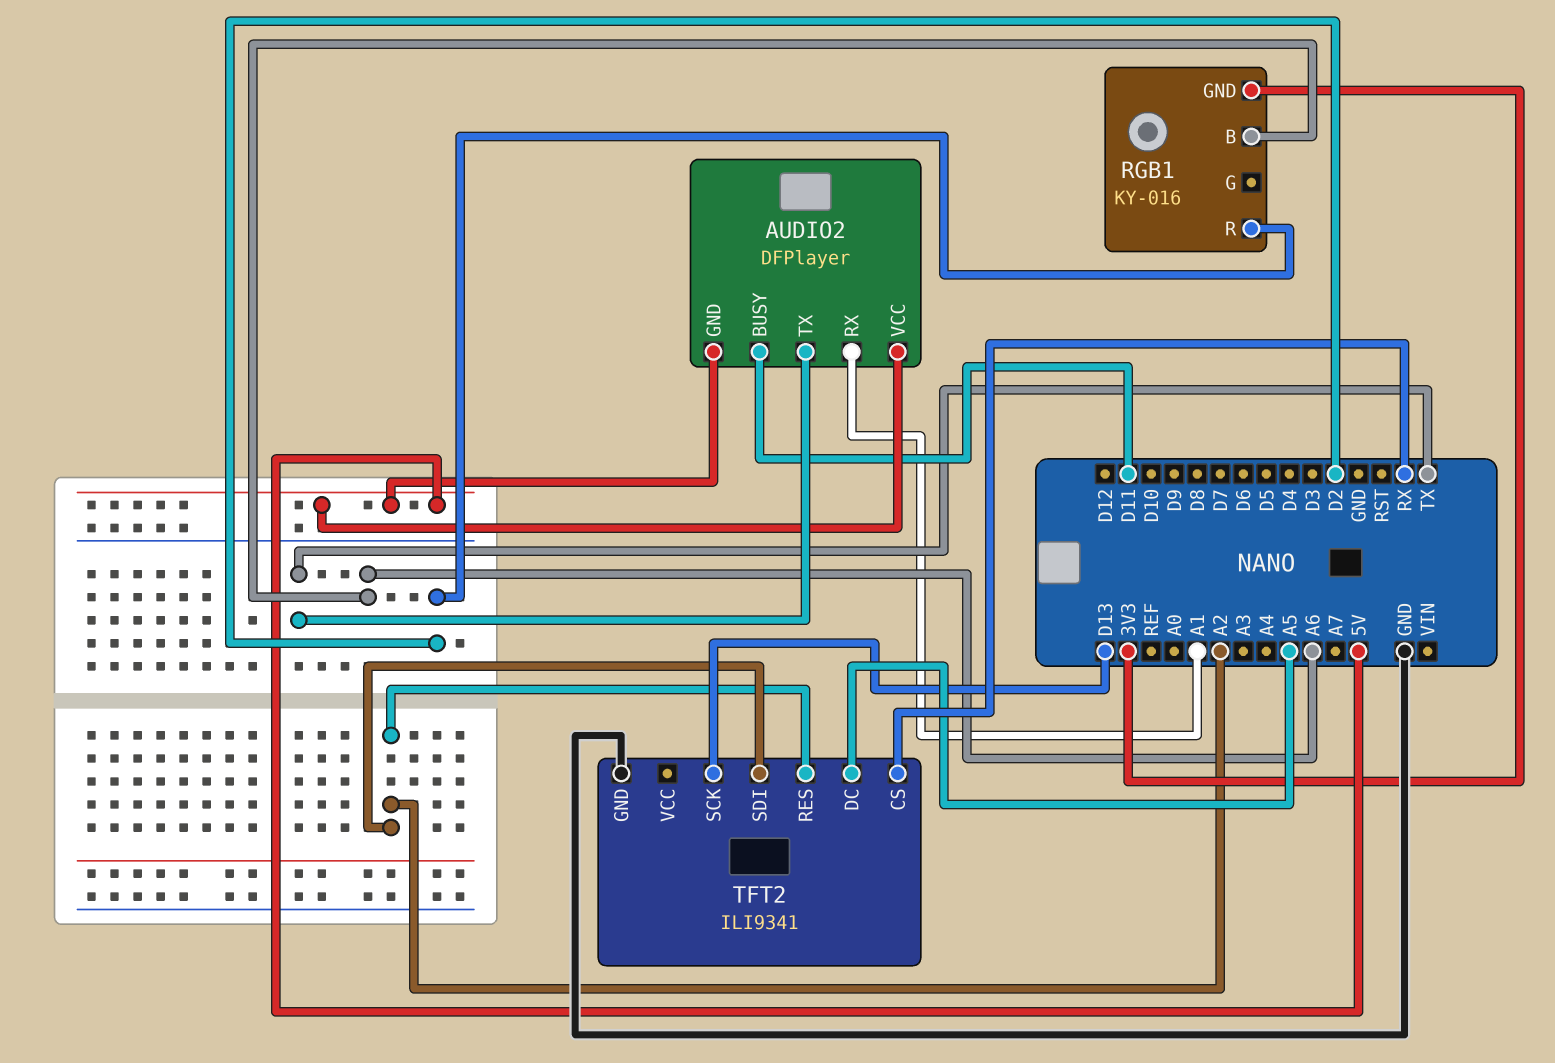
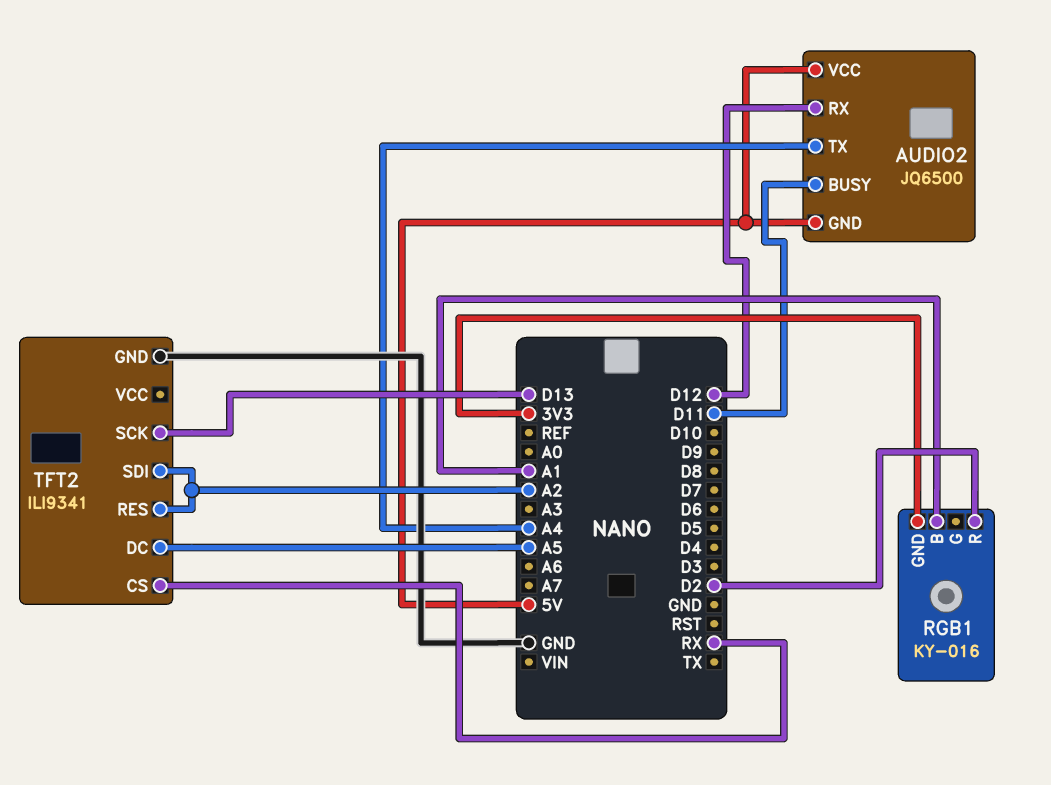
AUDIO2: DFPlayer -> JQ6500
AUDIO2 pin RX: A1 -> D12
AUDIO2 pin TX: TX -> A4
RGB1 pin B: A6 -> A1

